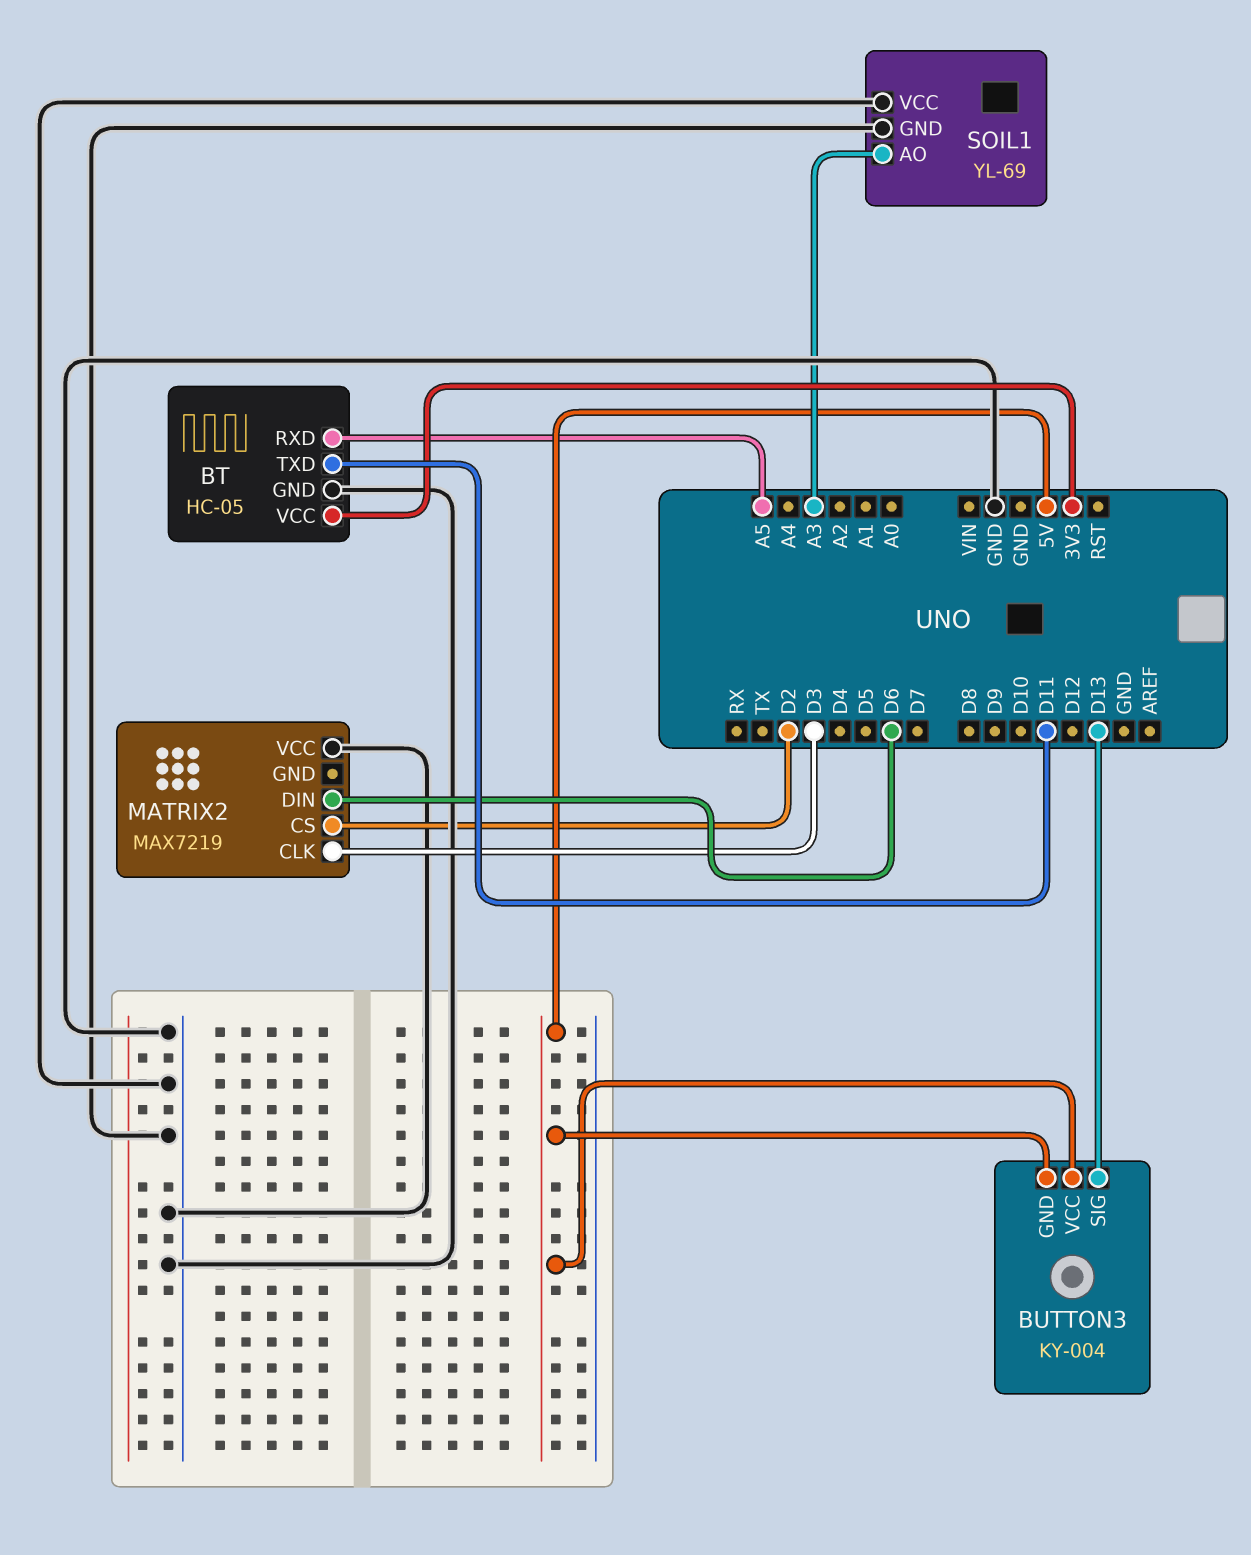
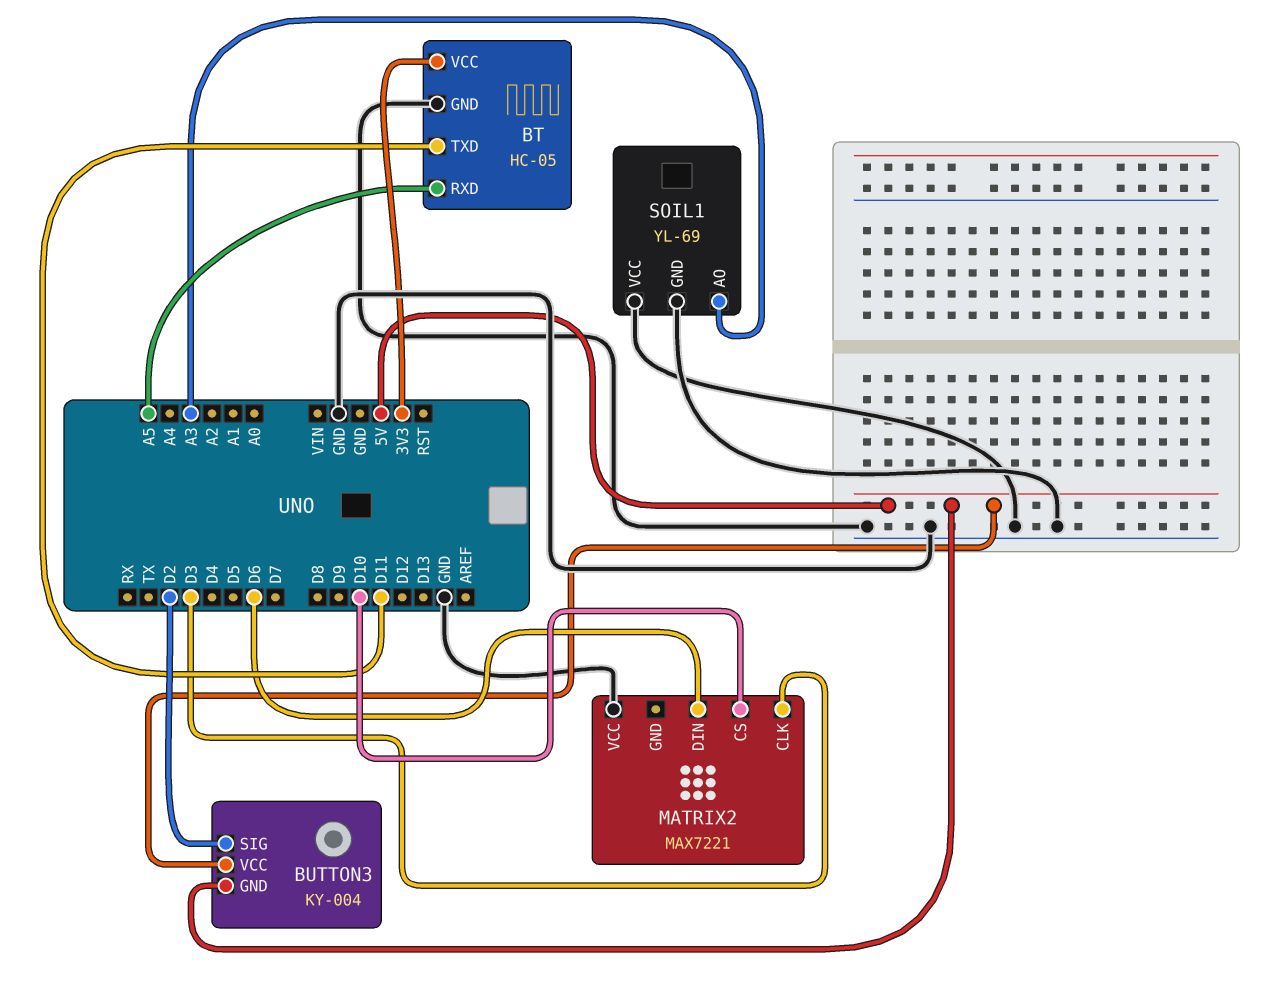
BUTTON3 pin SIG: D13 -> D2
MATRIX2: MAX7219 -> MAX7221
MATRIX2 pin CS: D2 -> D10

